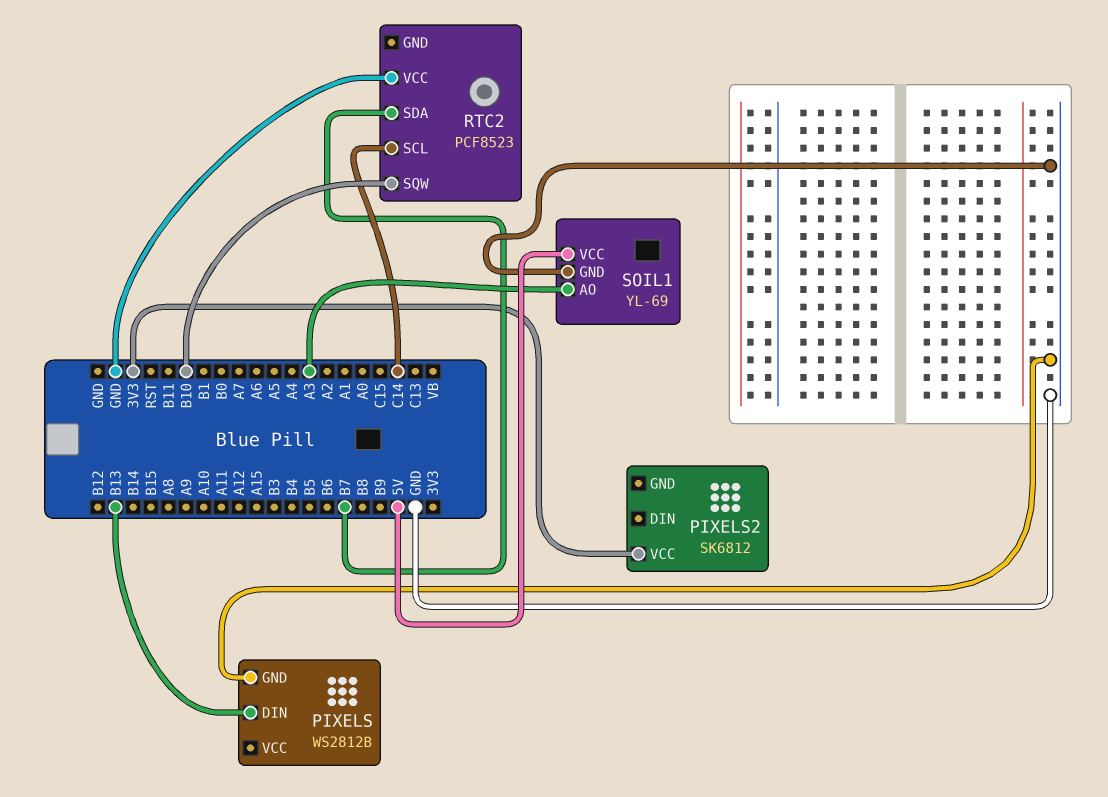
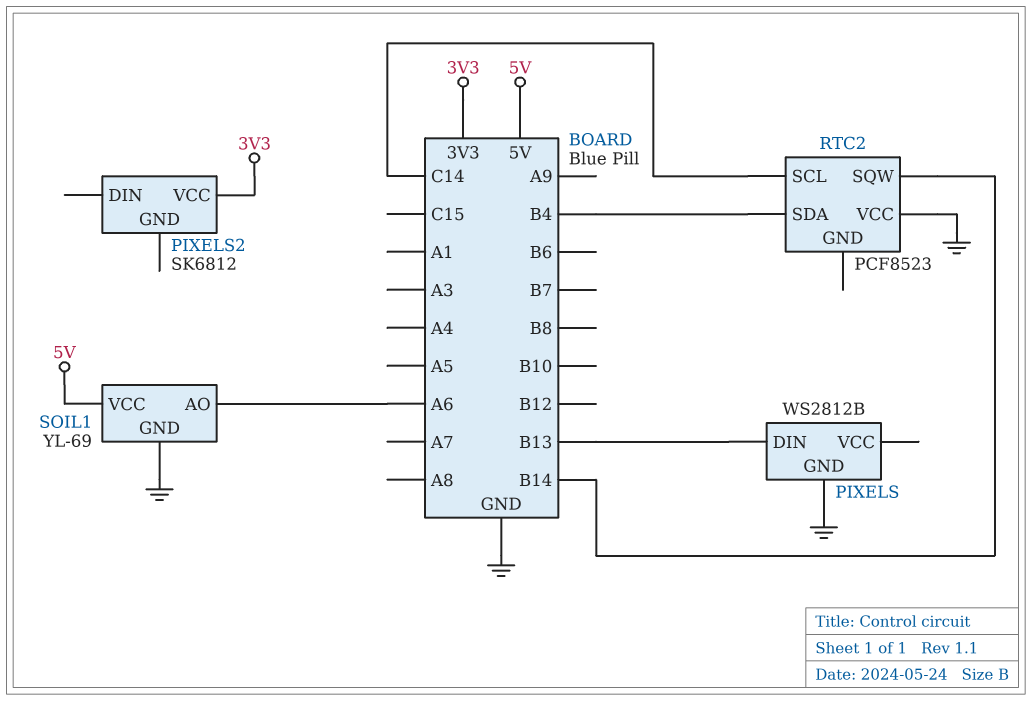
RTC2 pin SDA: B7 -> B4
RTC2 pin SQW: B10 -> B14
SOIL1 pin AO: A3 -> A6

